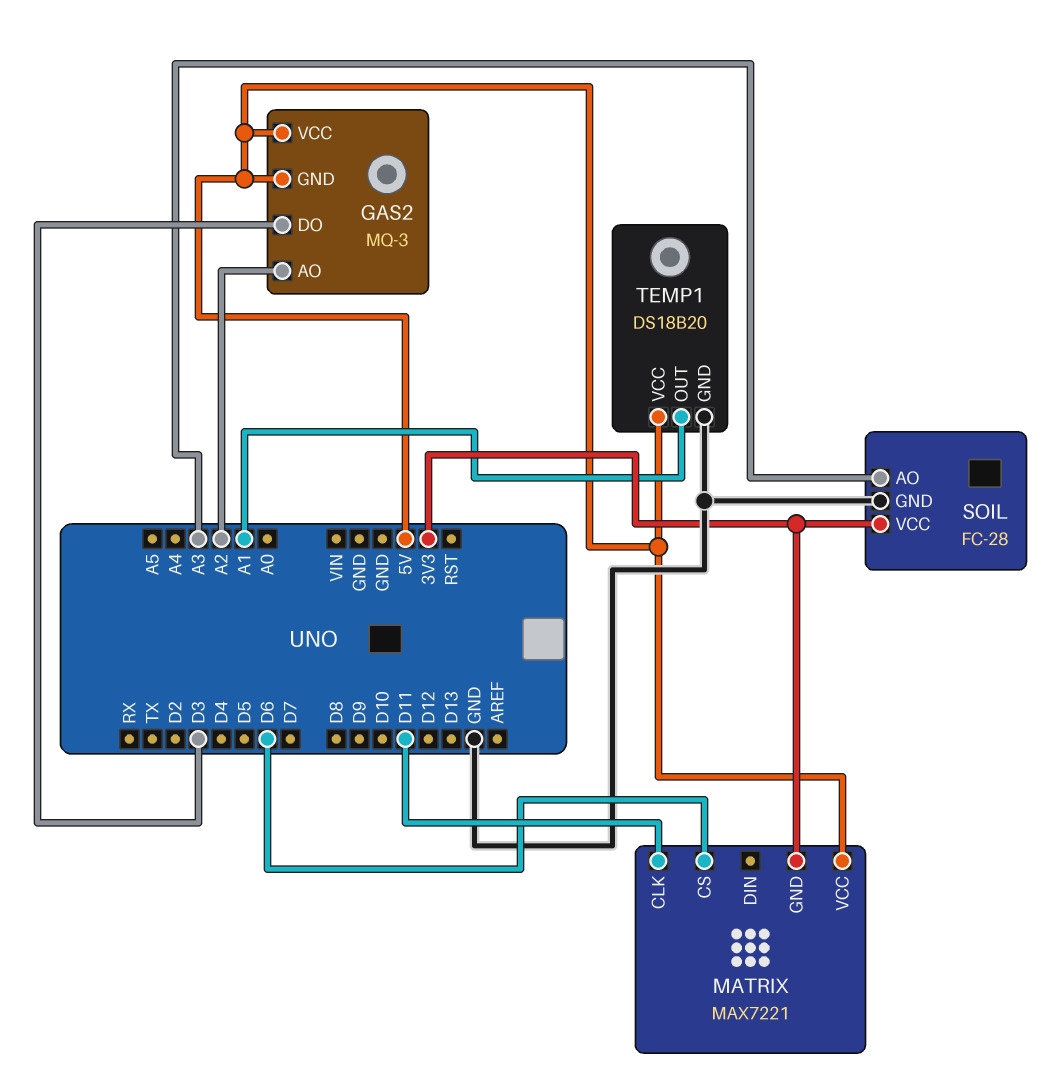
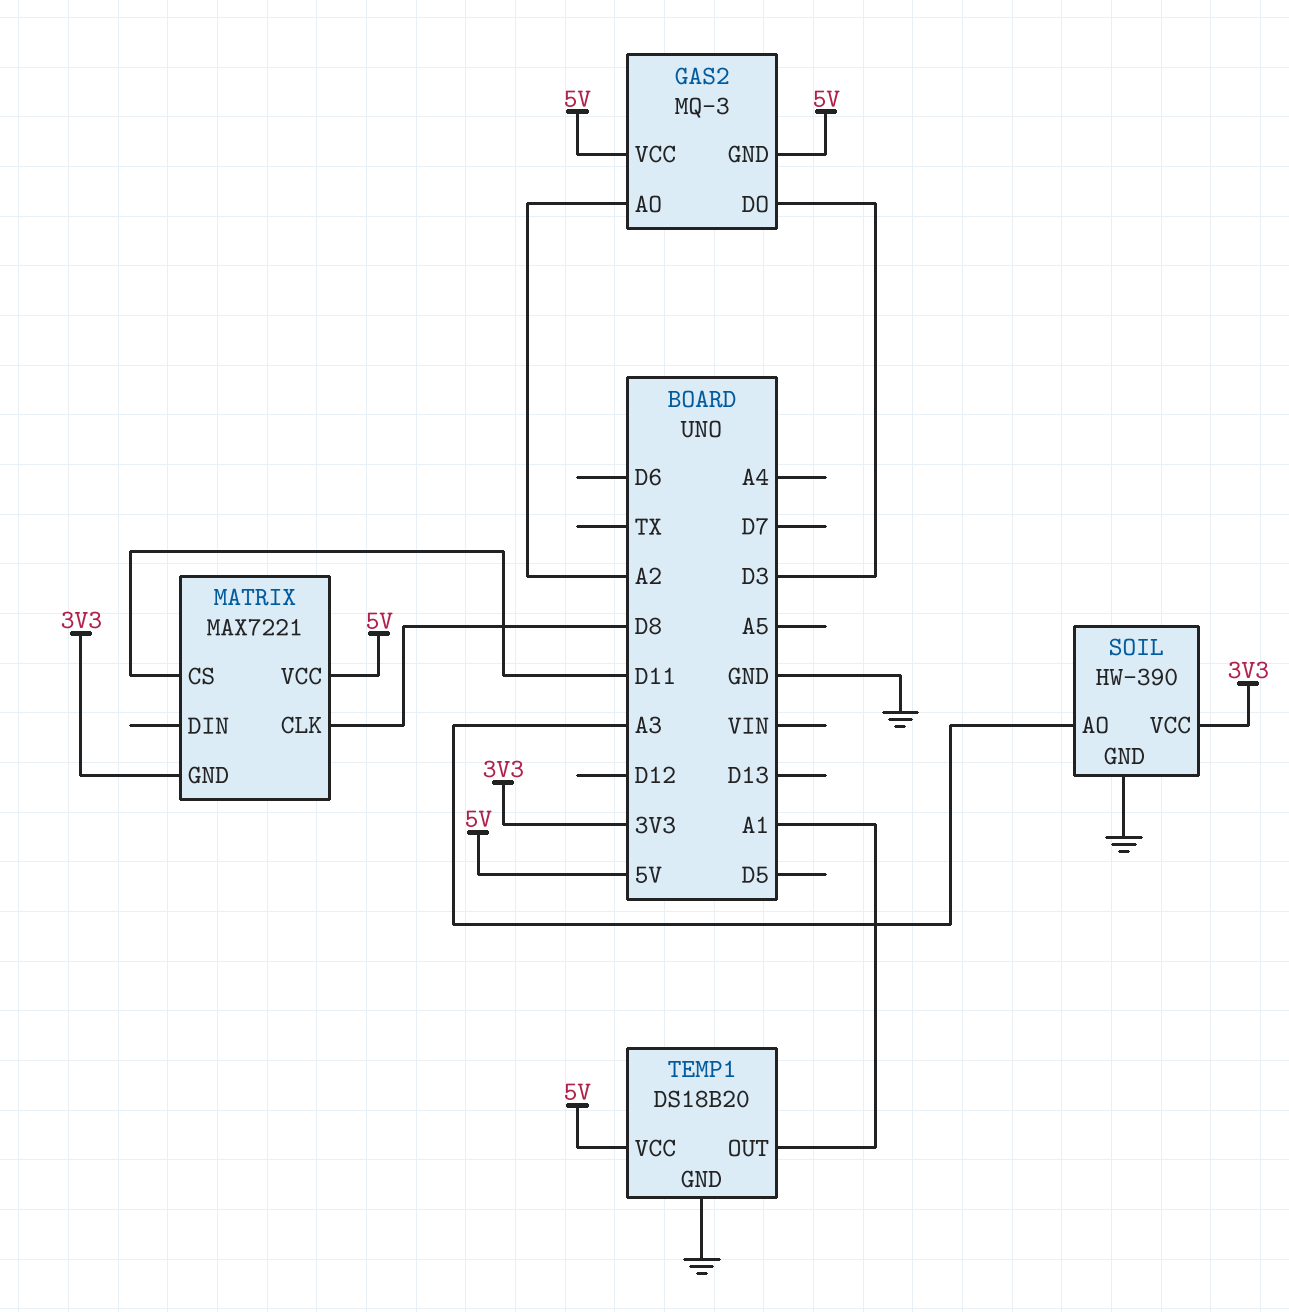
MATRIX pin CLK: D11 -> D8
MATRIX pin CS: D6 -> D11
SOIL: FC-28 -> HW-390

